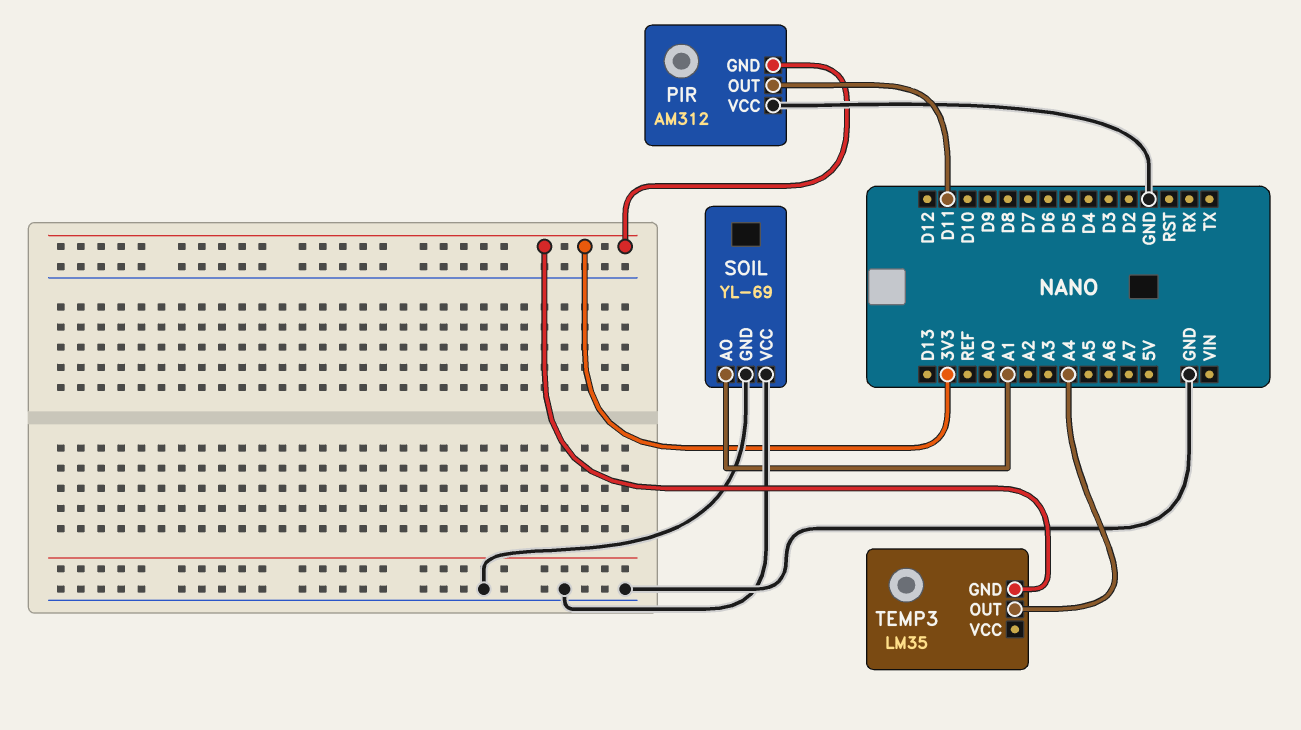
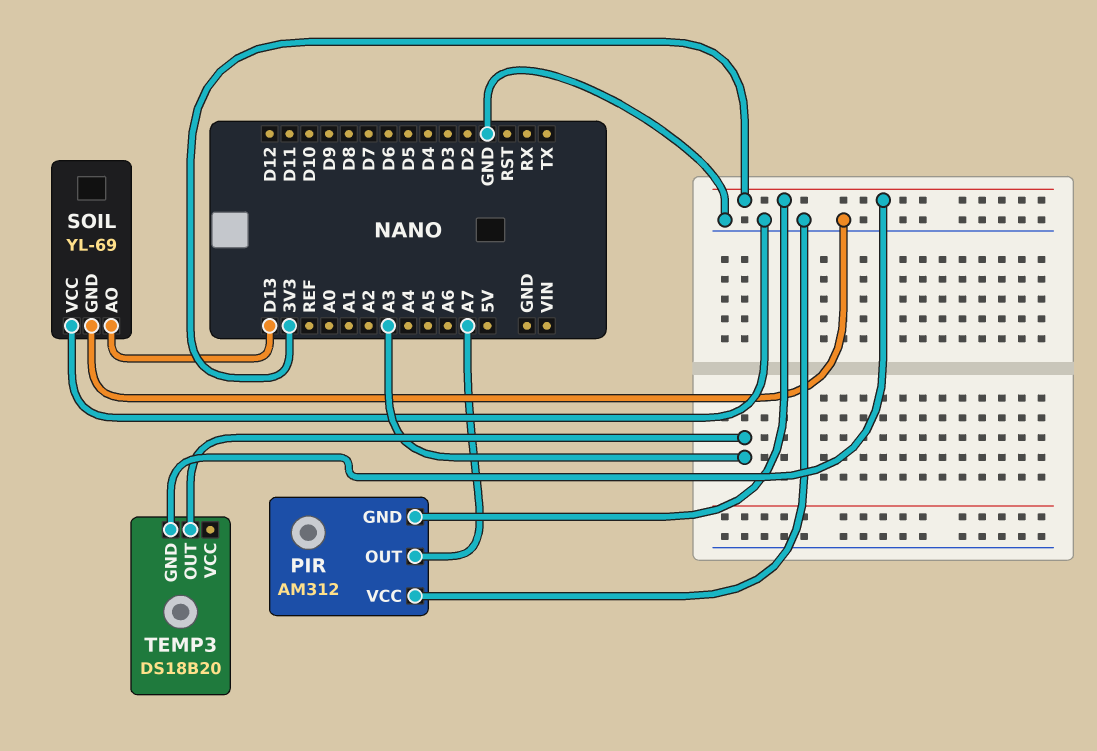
PIR pin OUT: D11 -> A7
SOIL pin AO: A1 -> D13
TEMP3: LM35 -> DS18B20
TEMP3 pin OUT: A4 -> A3

